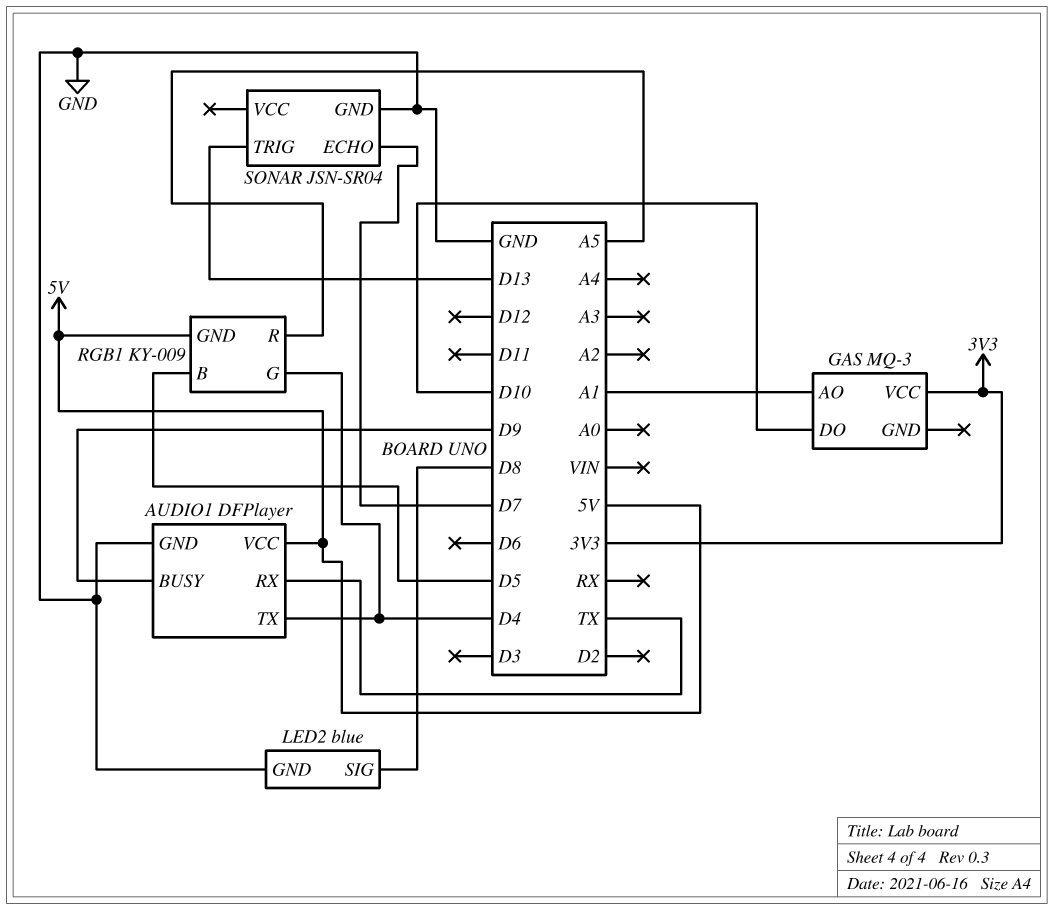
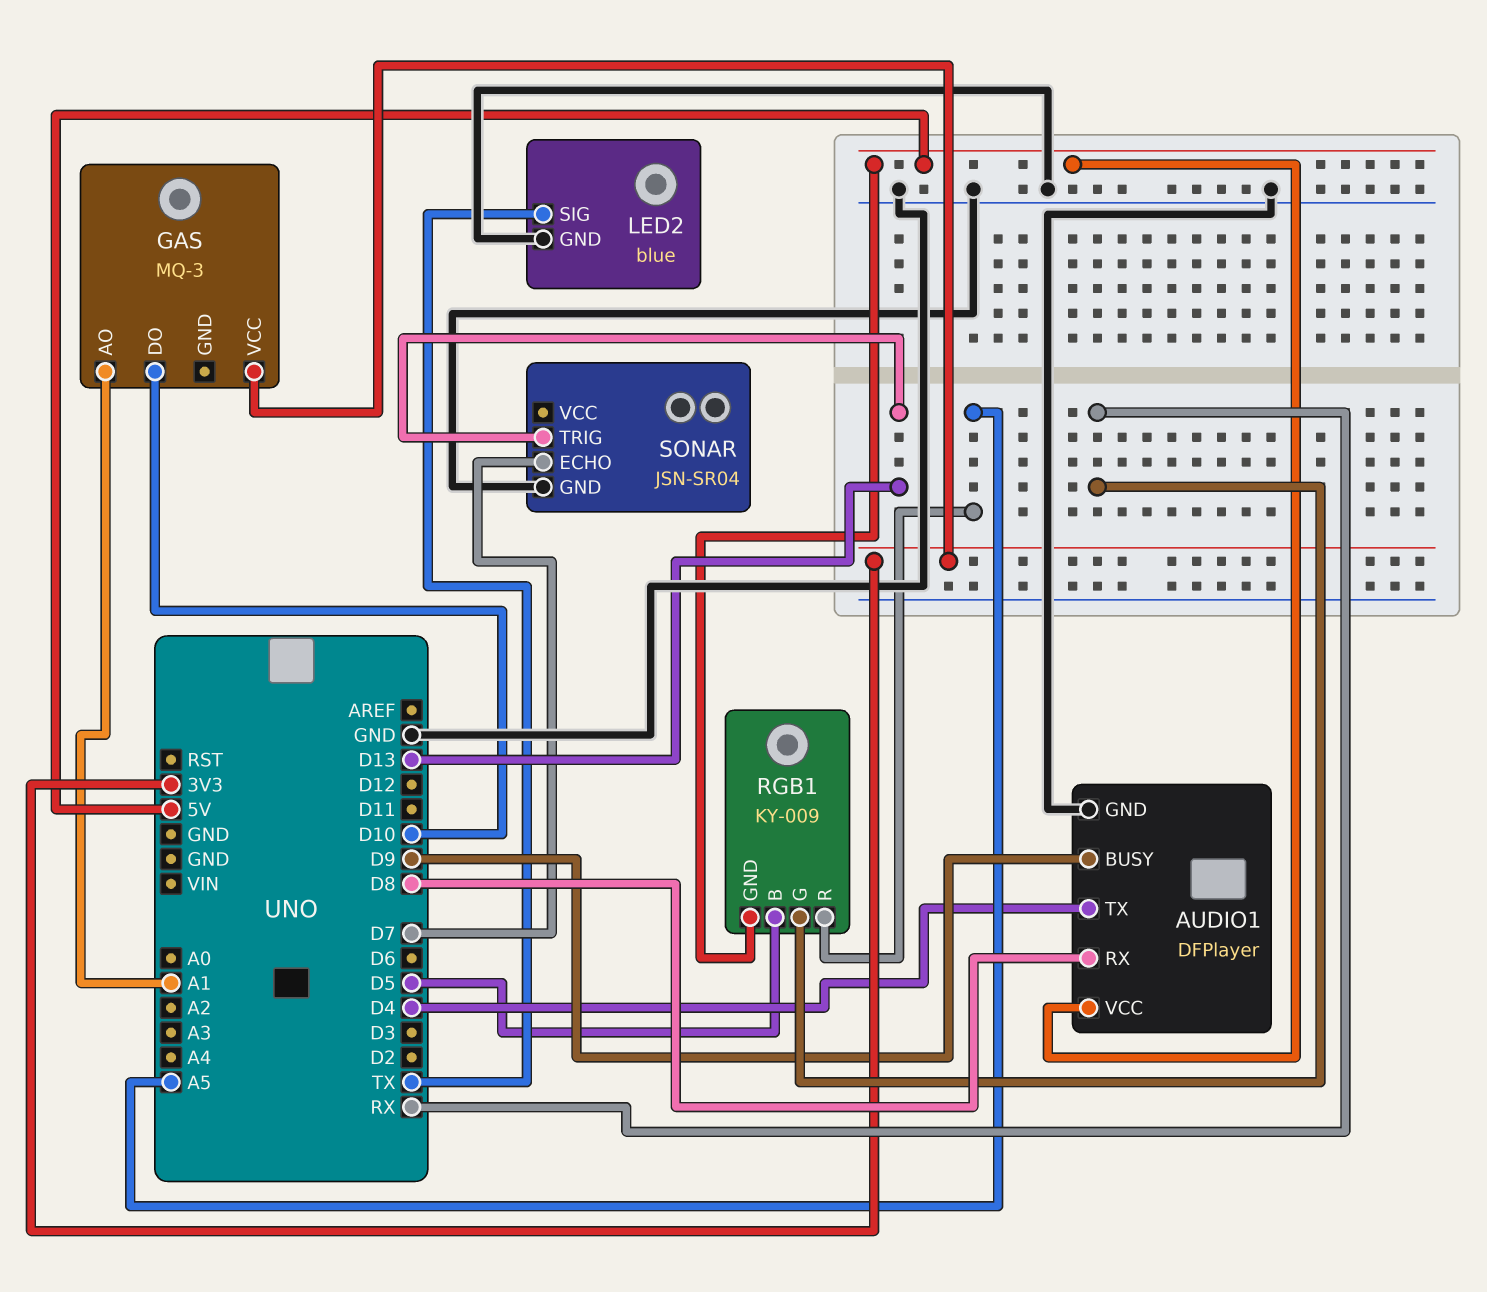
AUDIO1 pin RX: TX -> D8
LED2 pin SIG: D8 -> TX
RGB1 pin G: D4 -> RX

